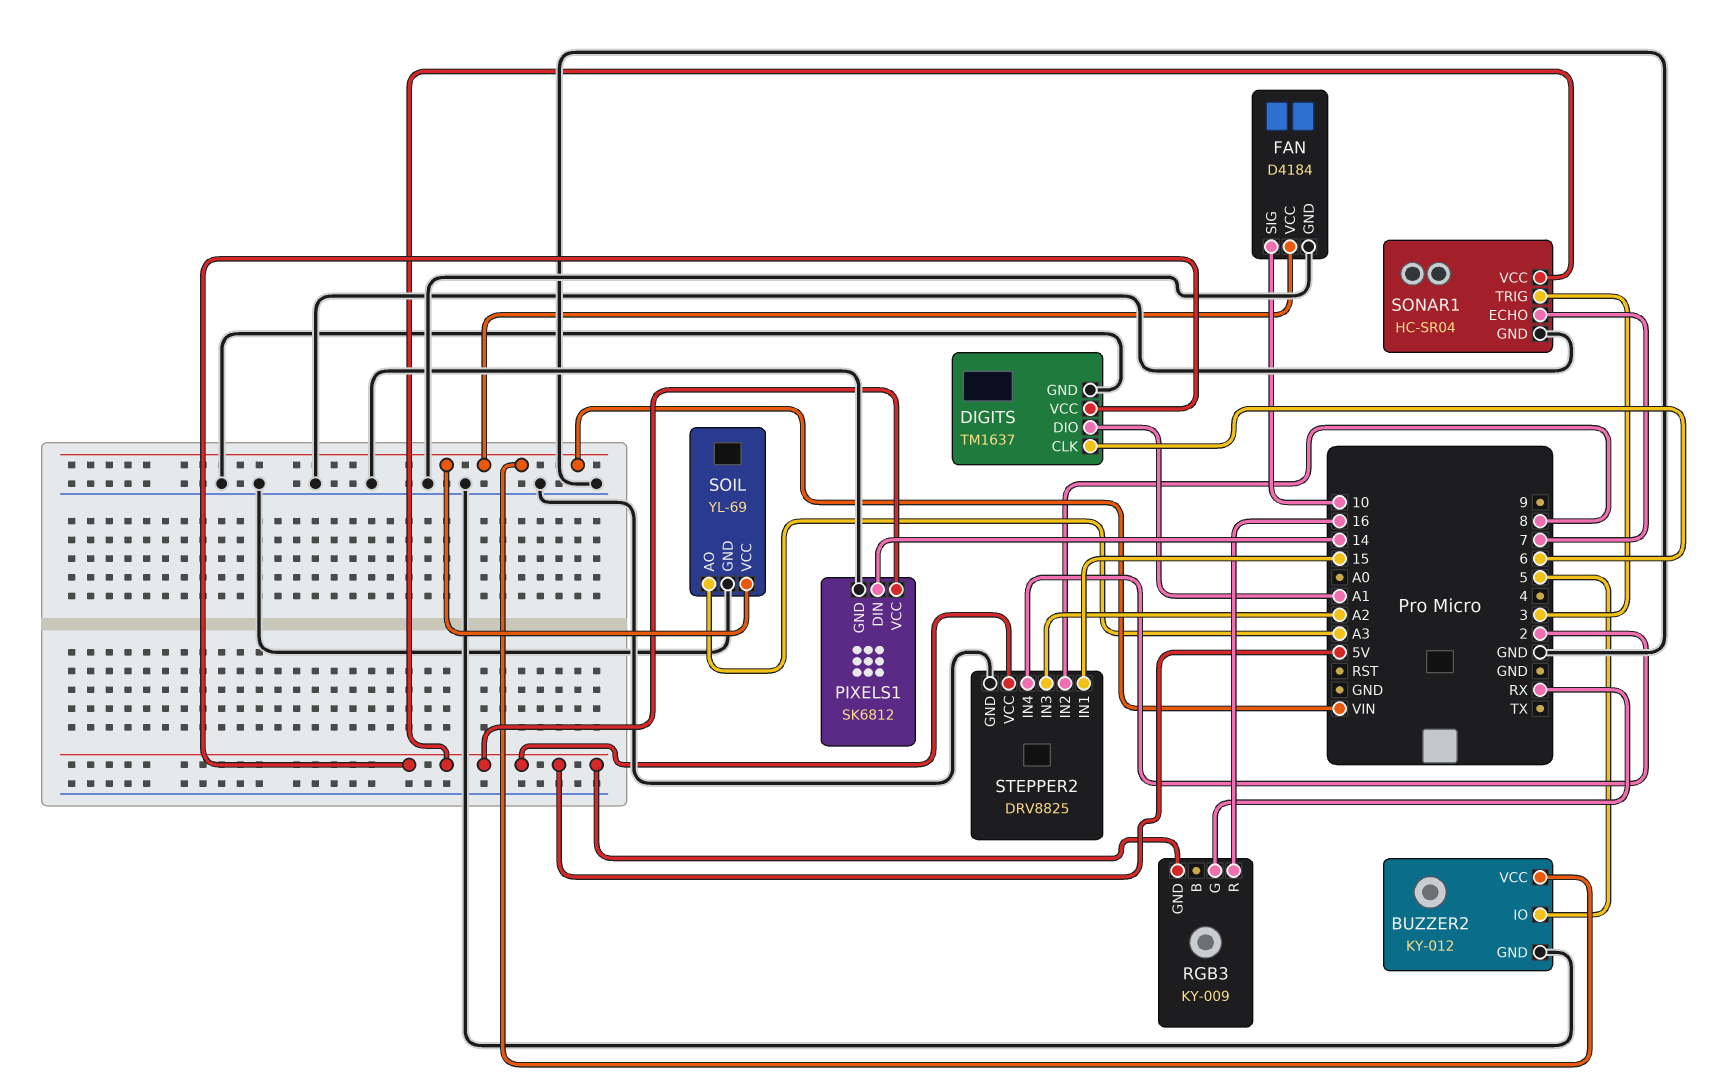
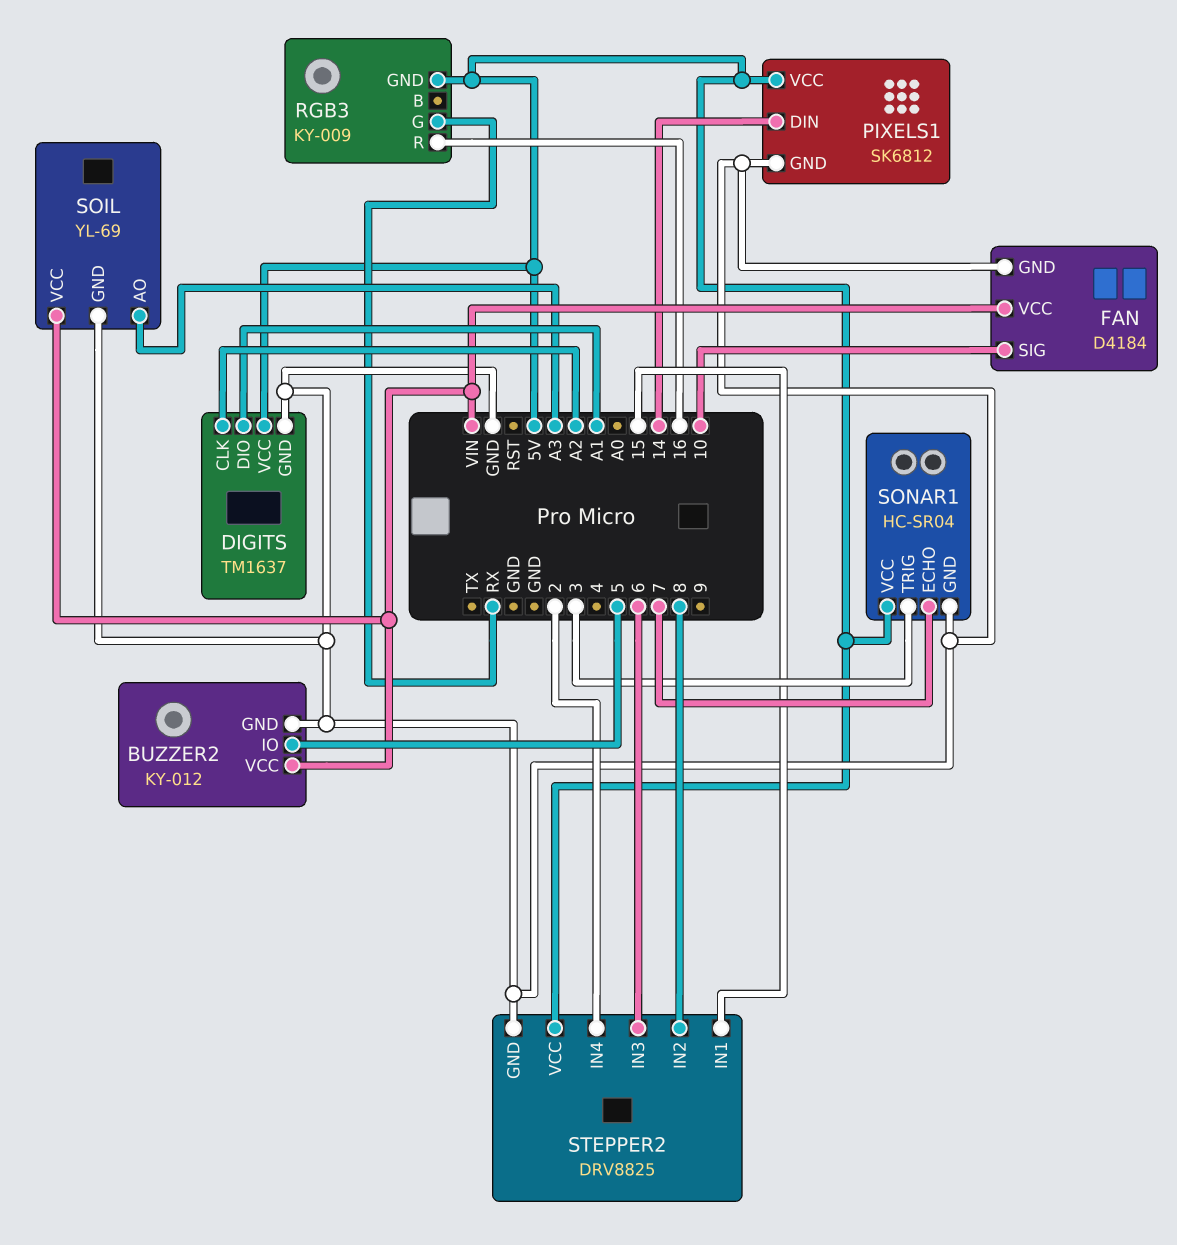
DIGITS pin CLK: 6 -> A2
STEPPER2 pin IN3: A2 -> 6

